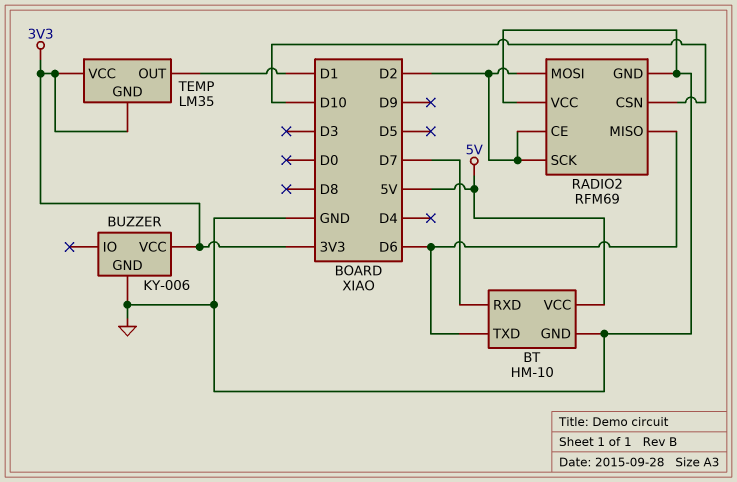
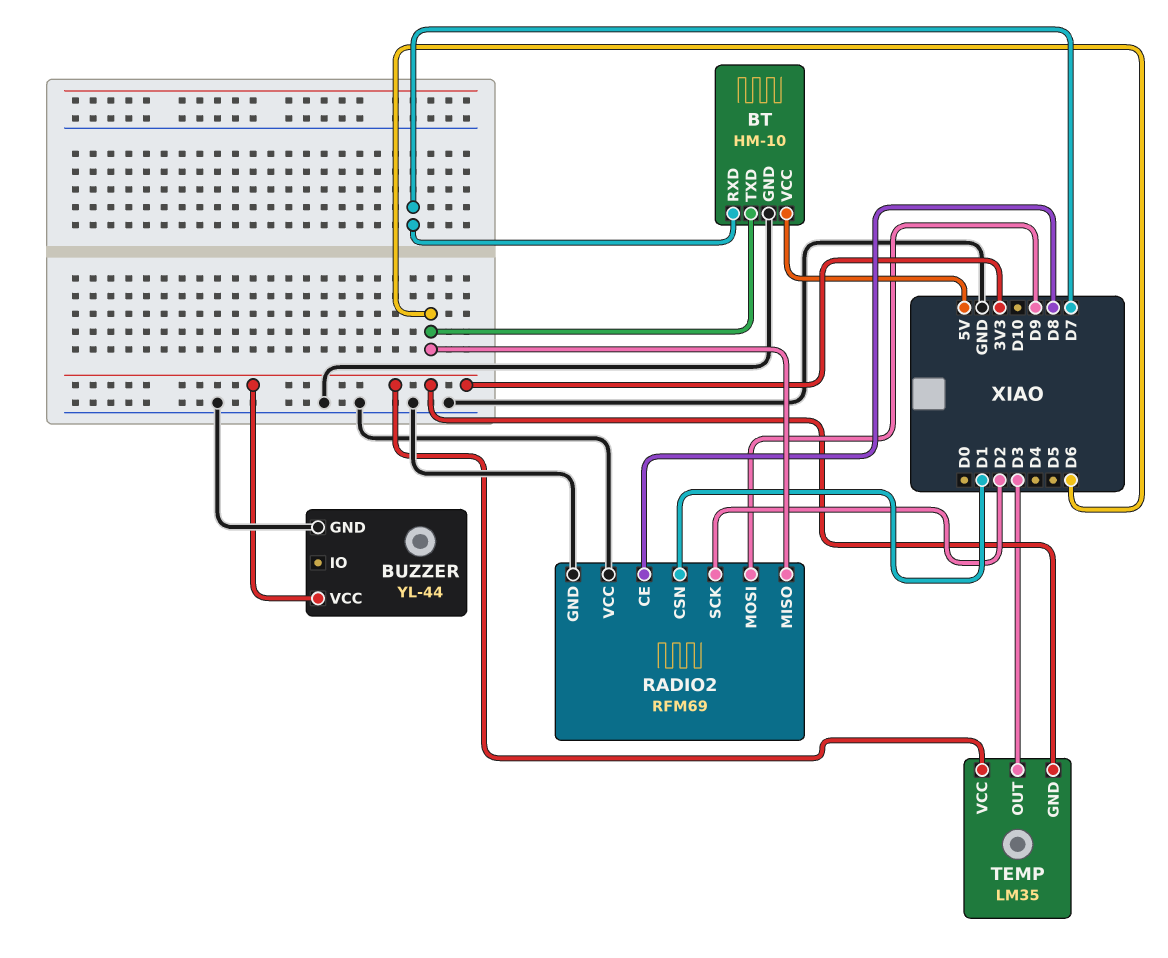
BUZZER: KY-006 -> YL-44
RADIO2 pin CE: D2 -> D8
RADIO2 pin CSN: D10 -> D1
RADIO2 pin MOSI: D2 -> D9
TEMP pin OUT: D1 -> D3

